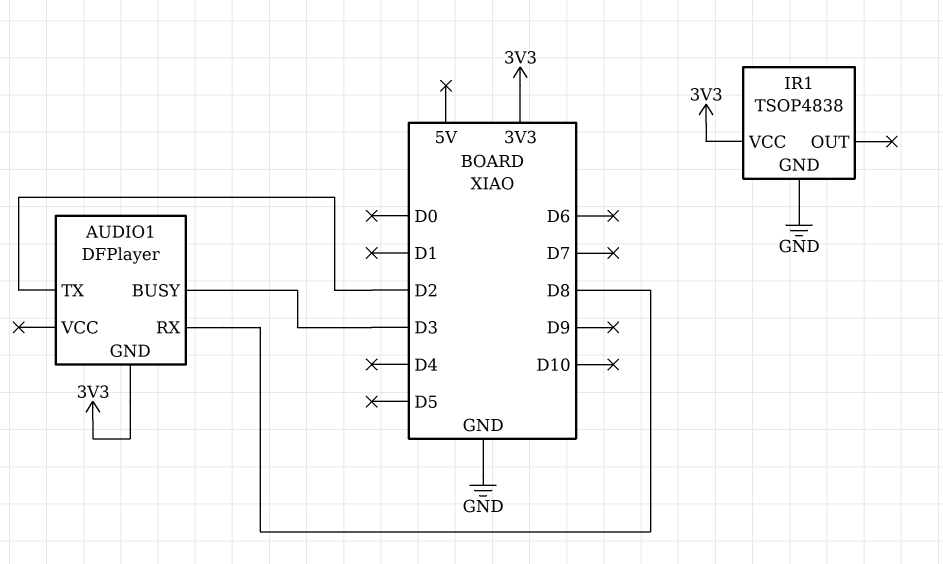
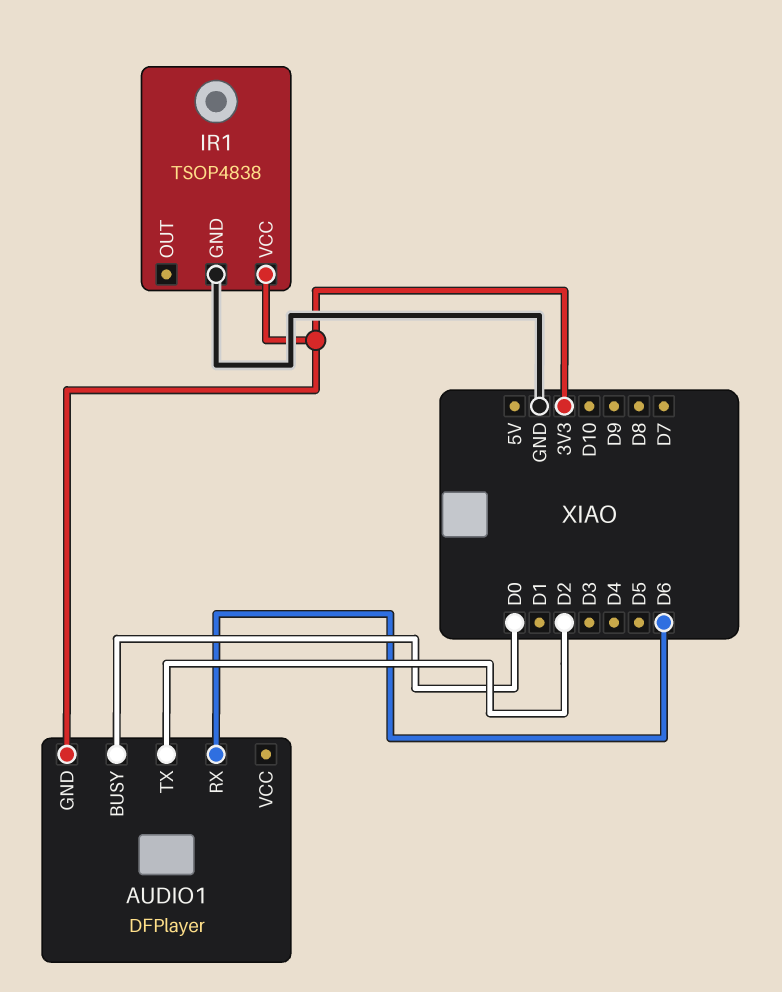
AUDIO1 pin BUSY: D3 -> D0
AUDIO1 pin RX: D8 -> D6

